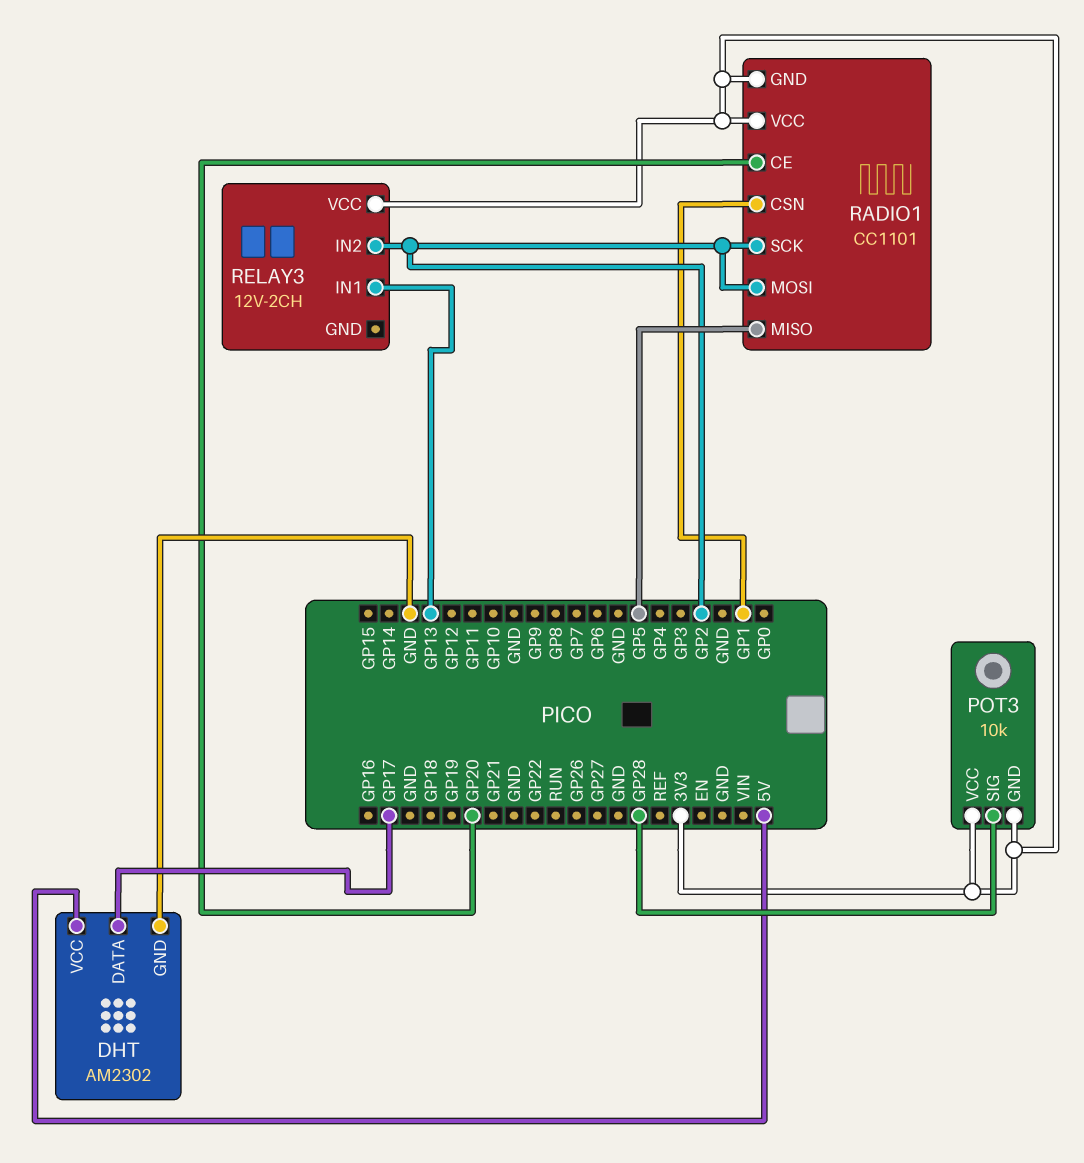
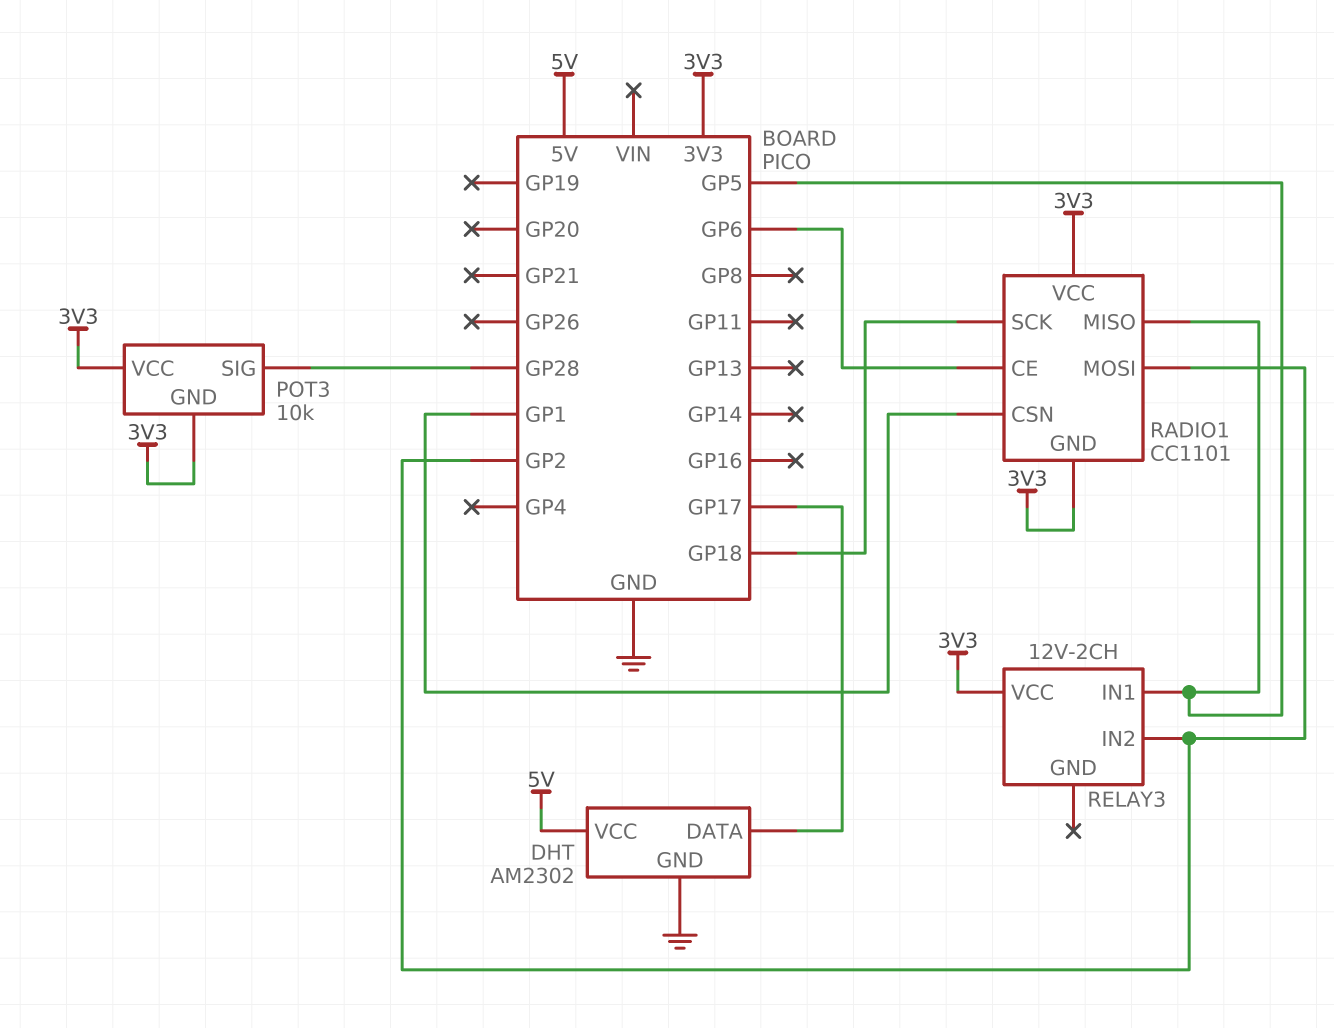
RADIO1 pin CE: GP20 -> GP6
RADIO1 pin SCK: GP2 -> GP18
RELAY3 pin IN1: GP13 -> GP5

